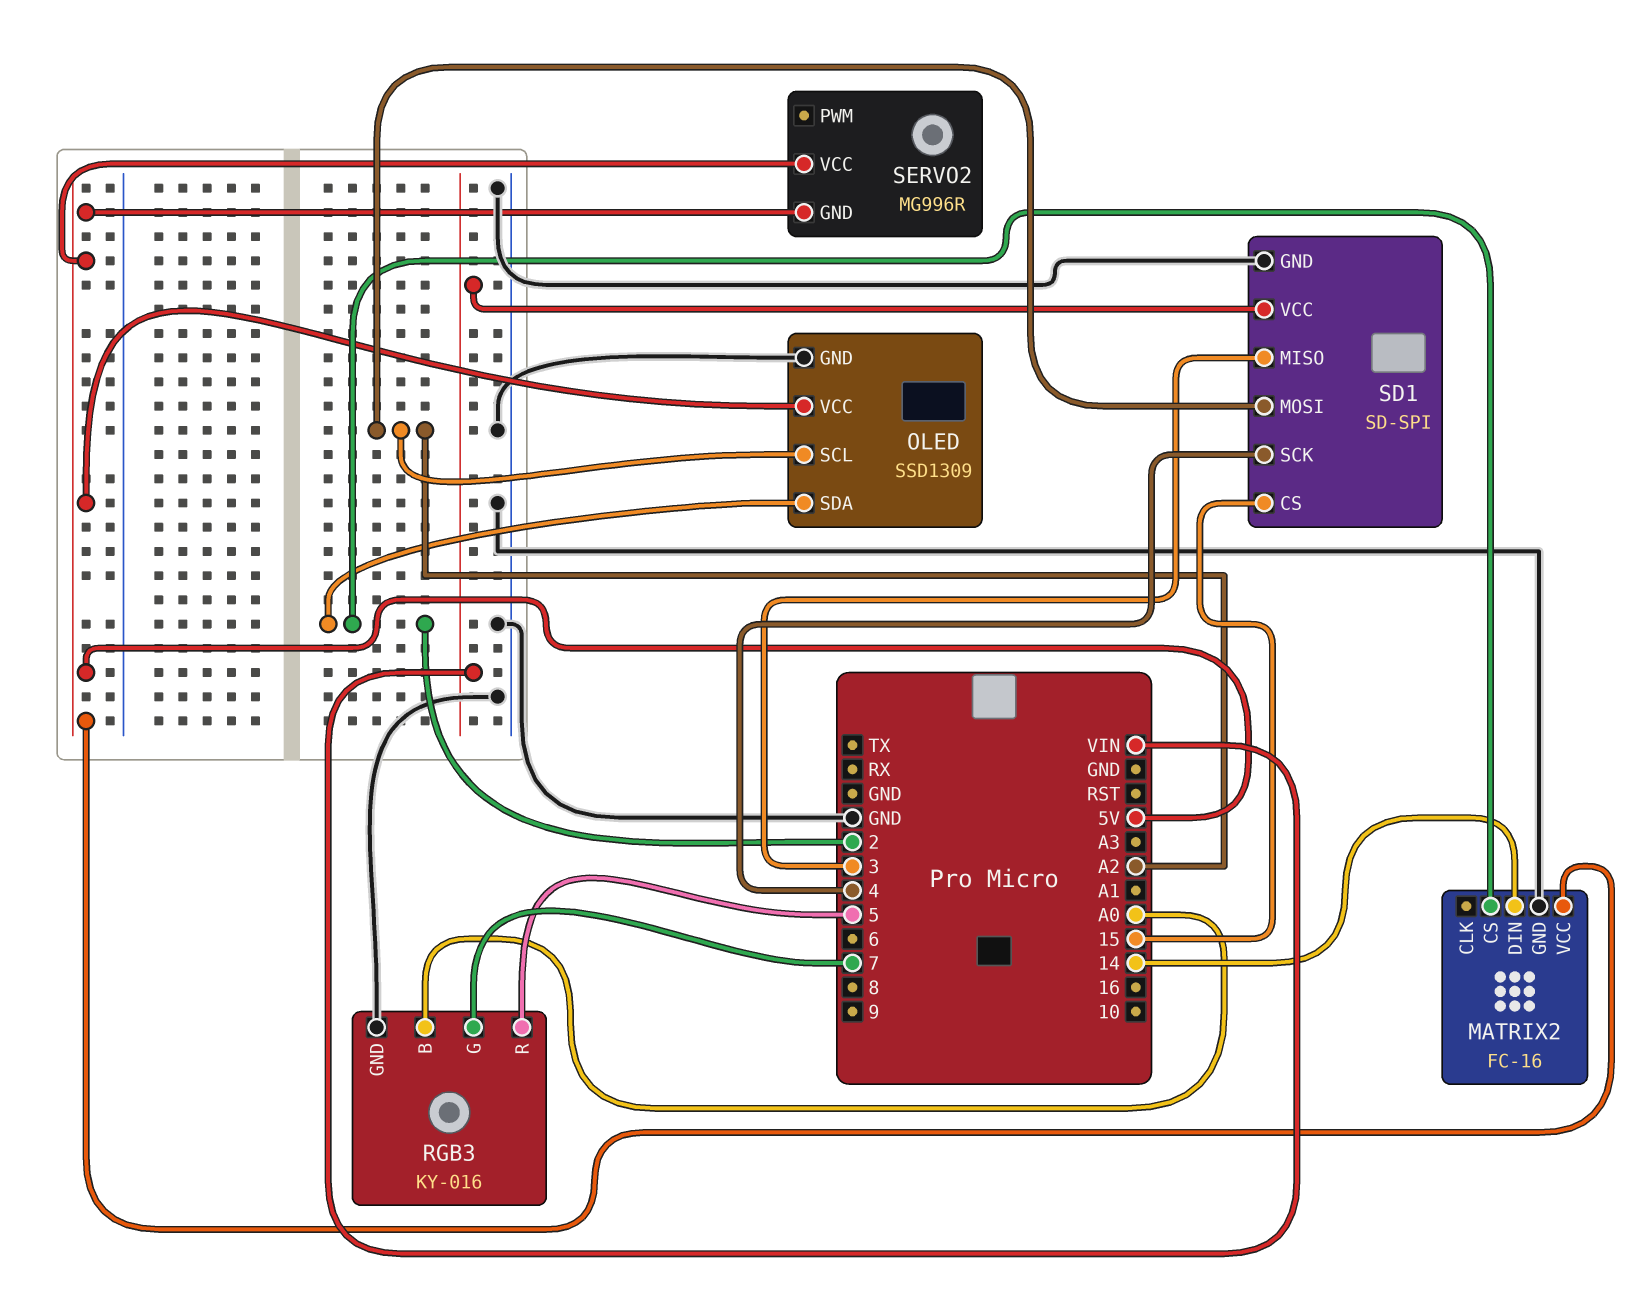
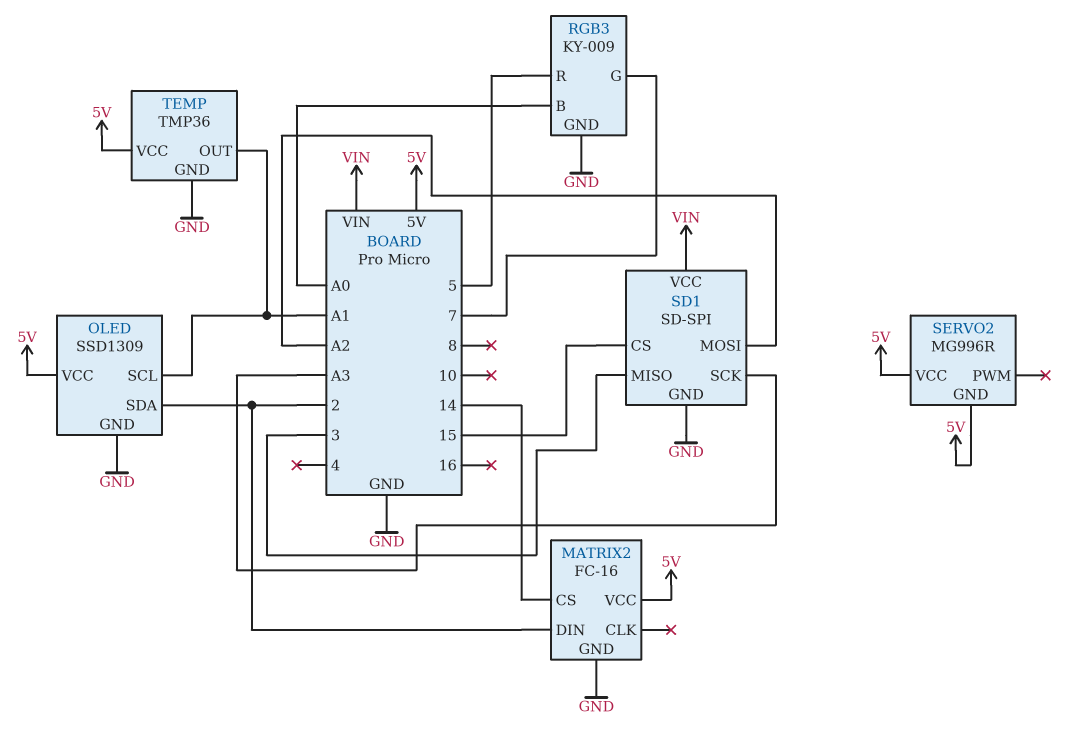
MATRIX2 pin CS: 2 -> 14
MATRIX2 pin DIN: 14 -> 2
OLED pin SCL: A2 -> A1
RGB3: KY-016 -> KY-009
SD1 pin SCK: 4 -> A3
TEMP: none -> TMP36
TEMP pin GND: none -> GND
TEMP pin OUT: none -> A1
TEMP pin VCC: none -> 5V

